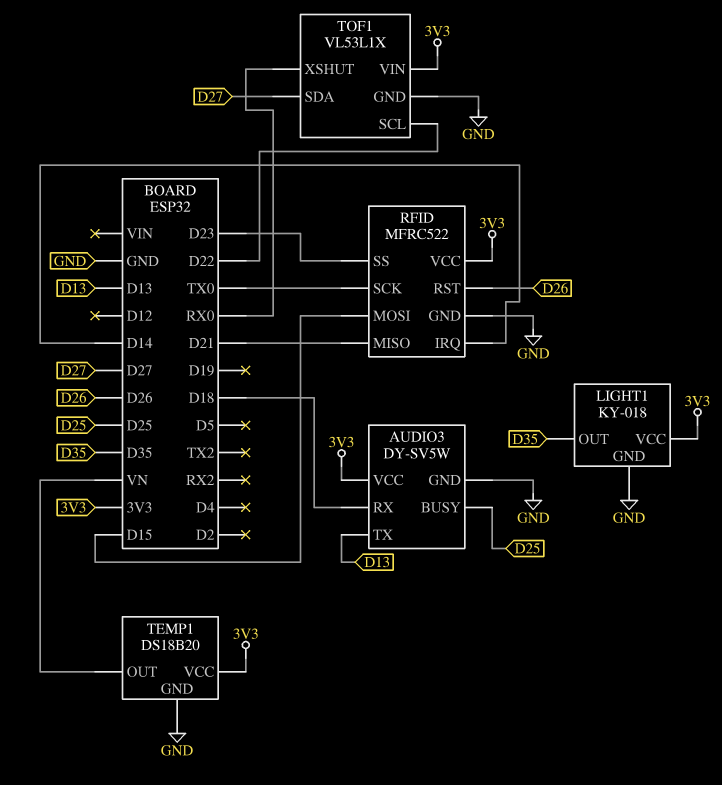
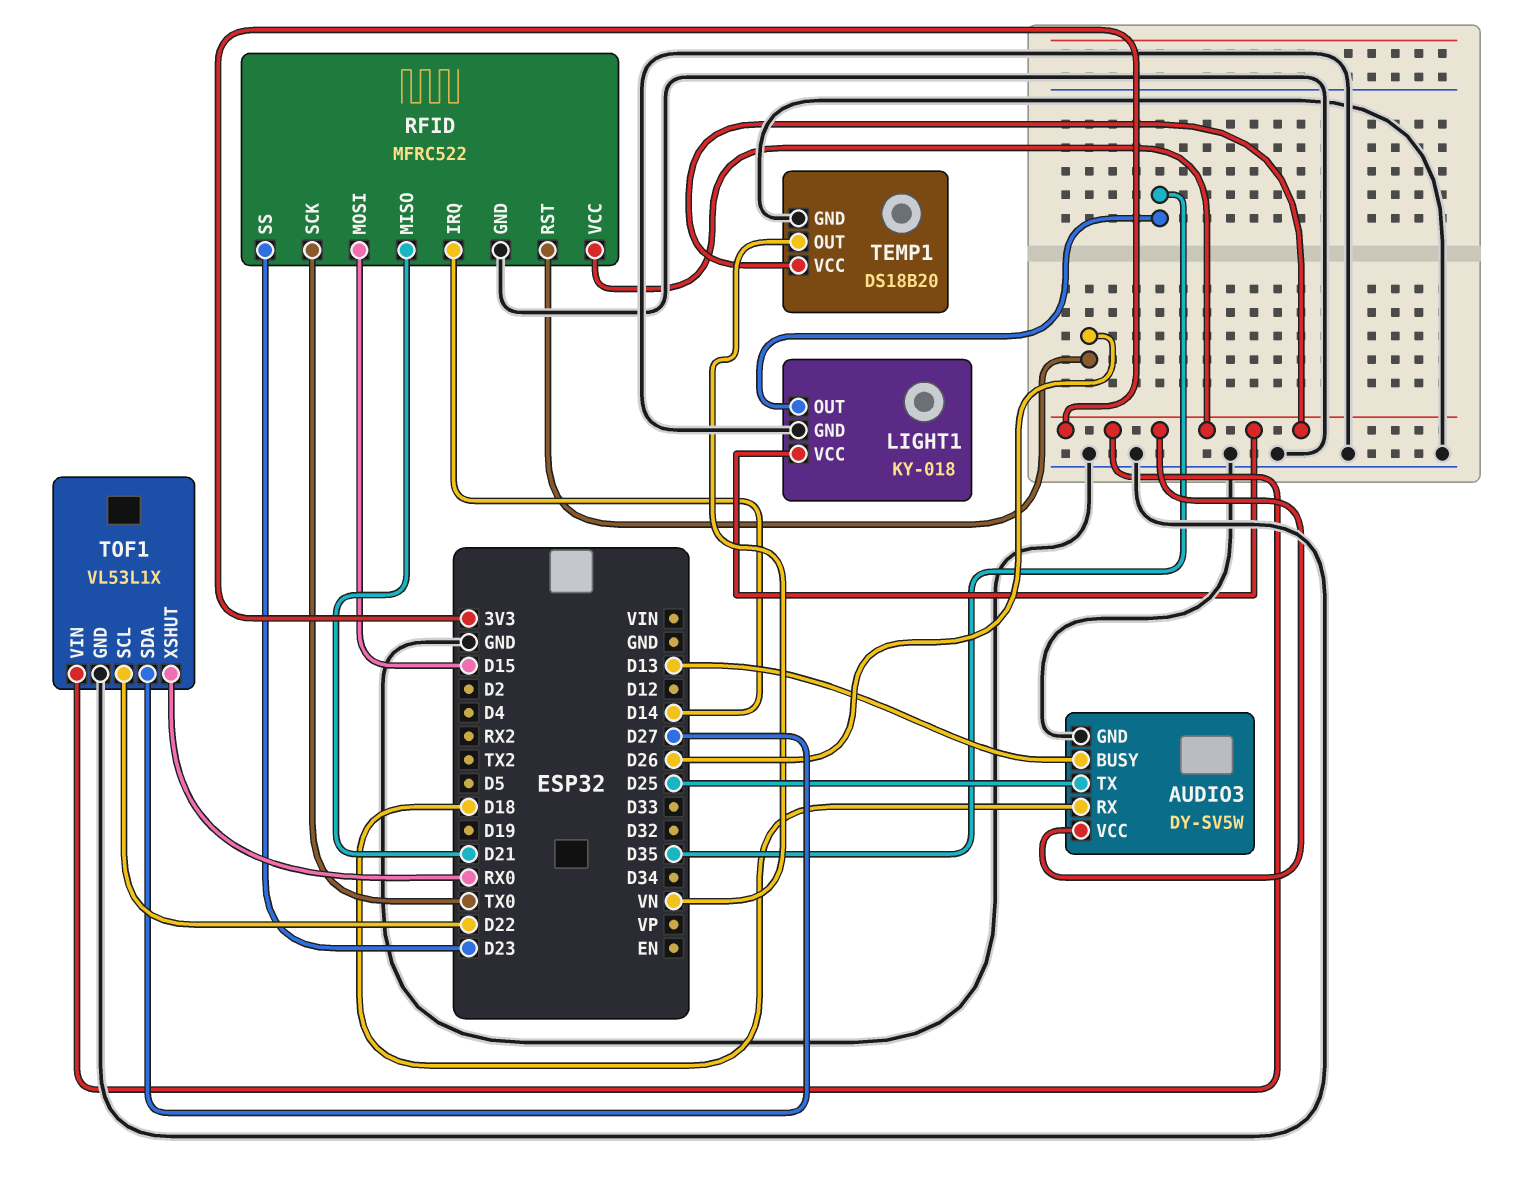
AUDIO3 pin BUSY: D25 -> D13
AUDIO3 pin TX: D13 -> D25

